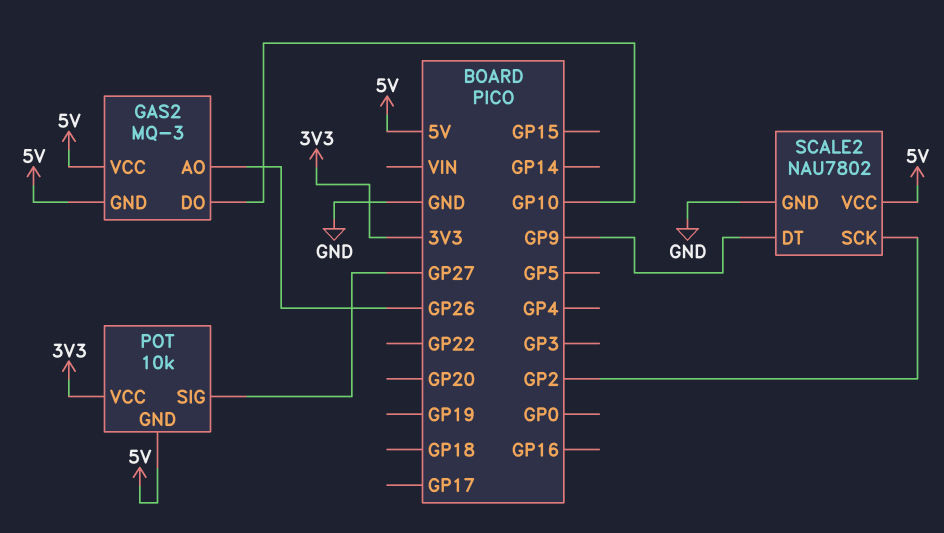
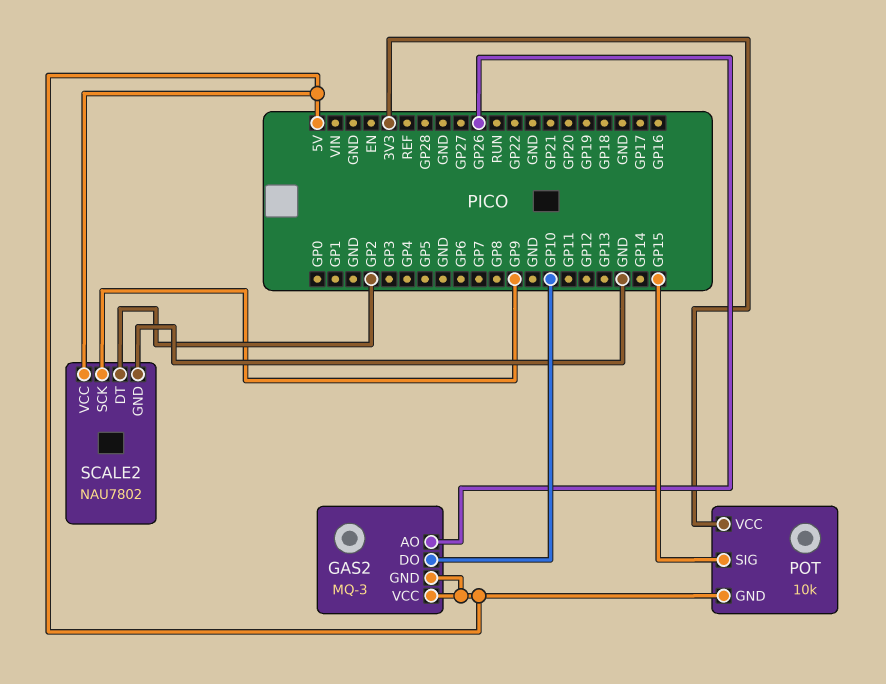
POT pin SIG: GP27 -> GP15
SCALE2 pin DT: GP9 -> GP2
SCALE2 pin SCK: GP2 -> GP9

